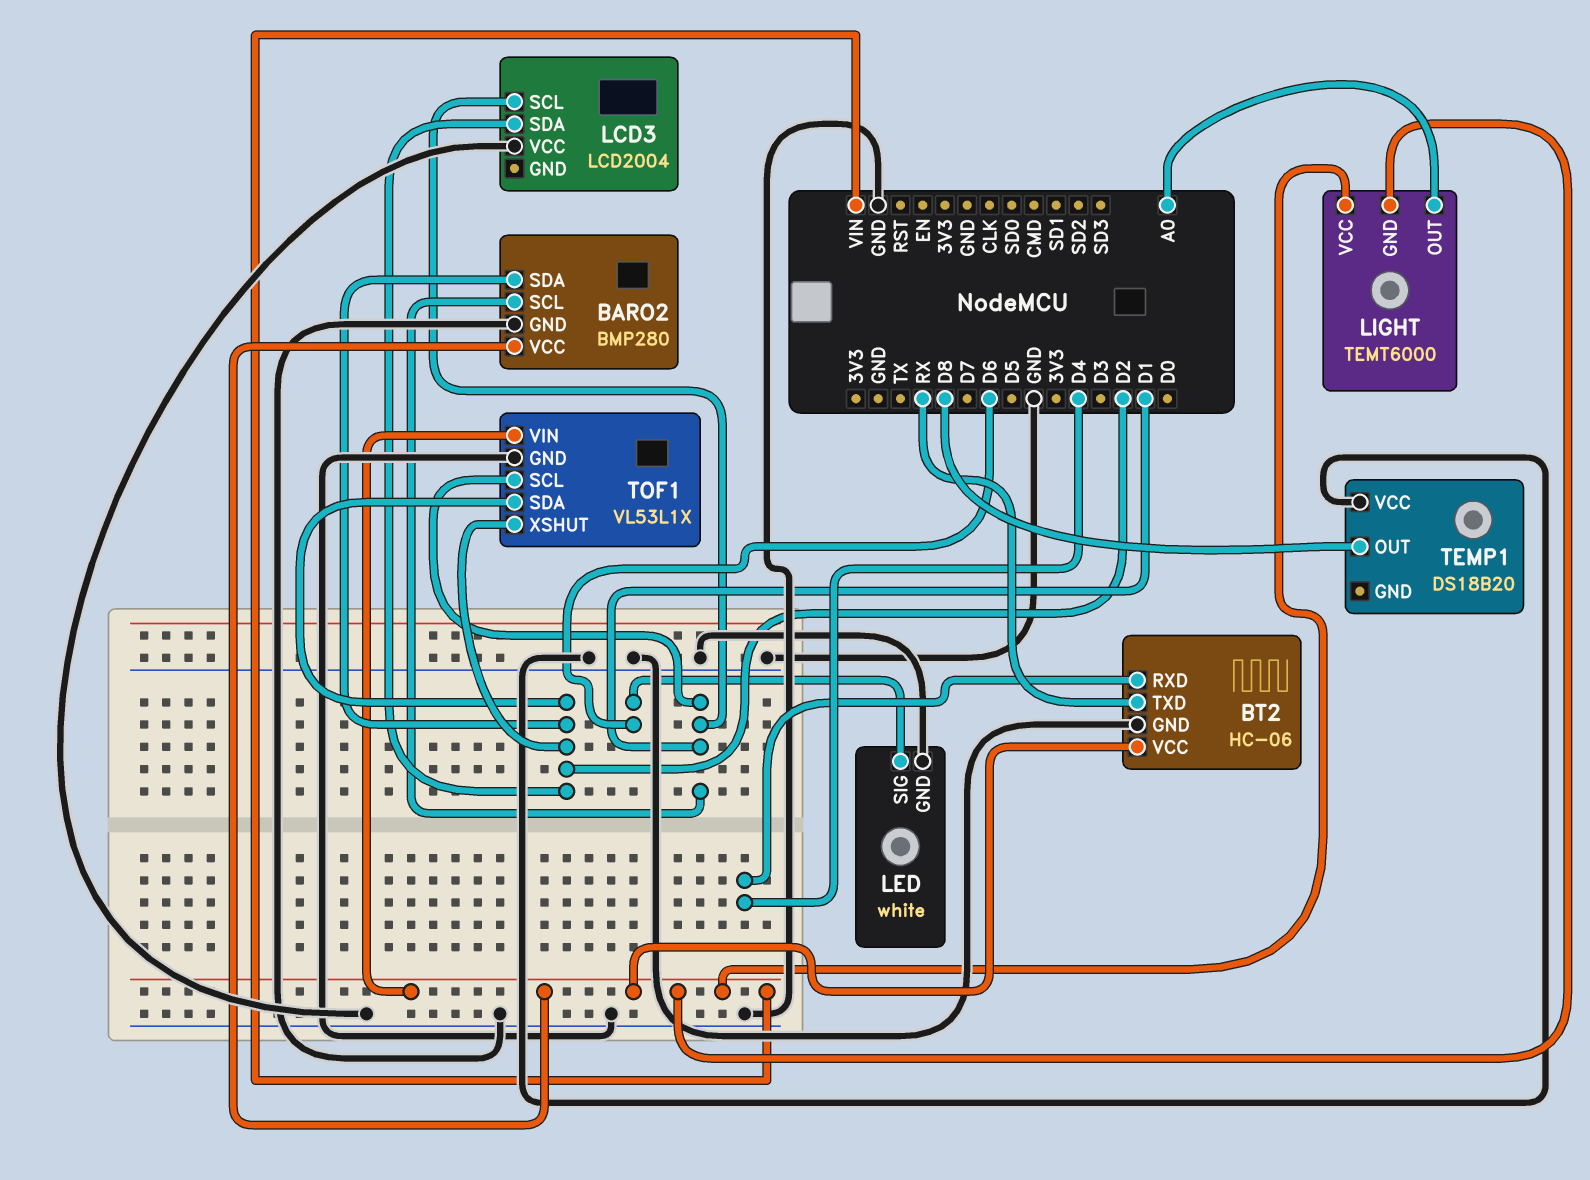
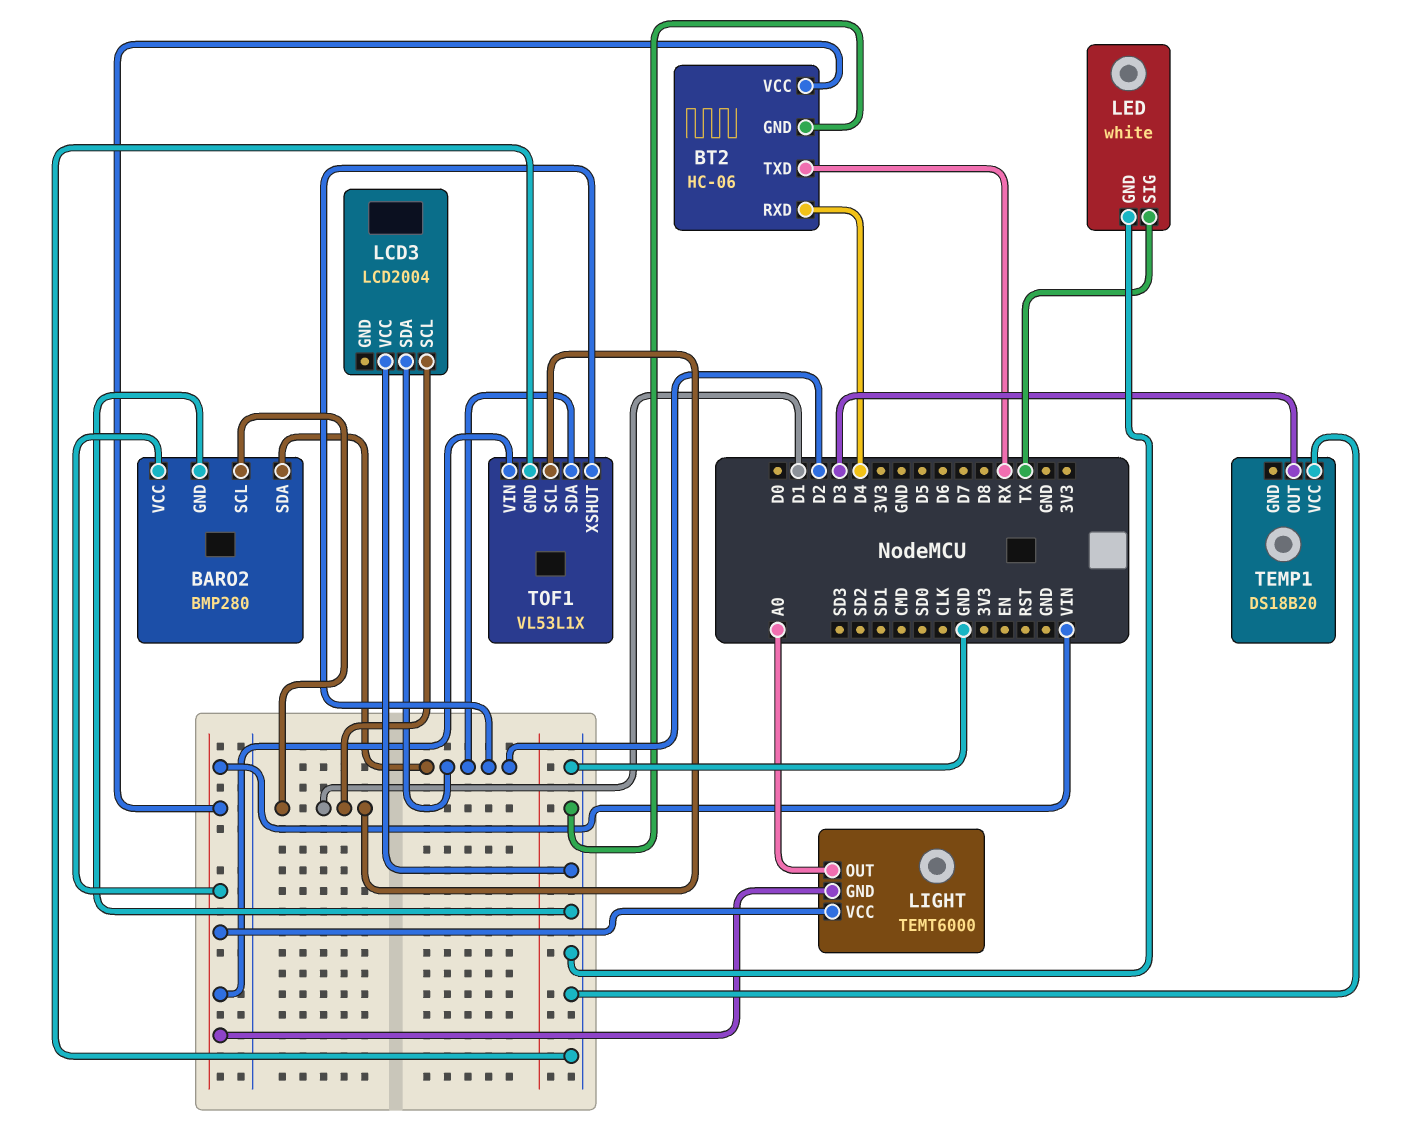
LED pin SIG: D6 -> TX
TEMP1 pin OUT: D8 -> D3

